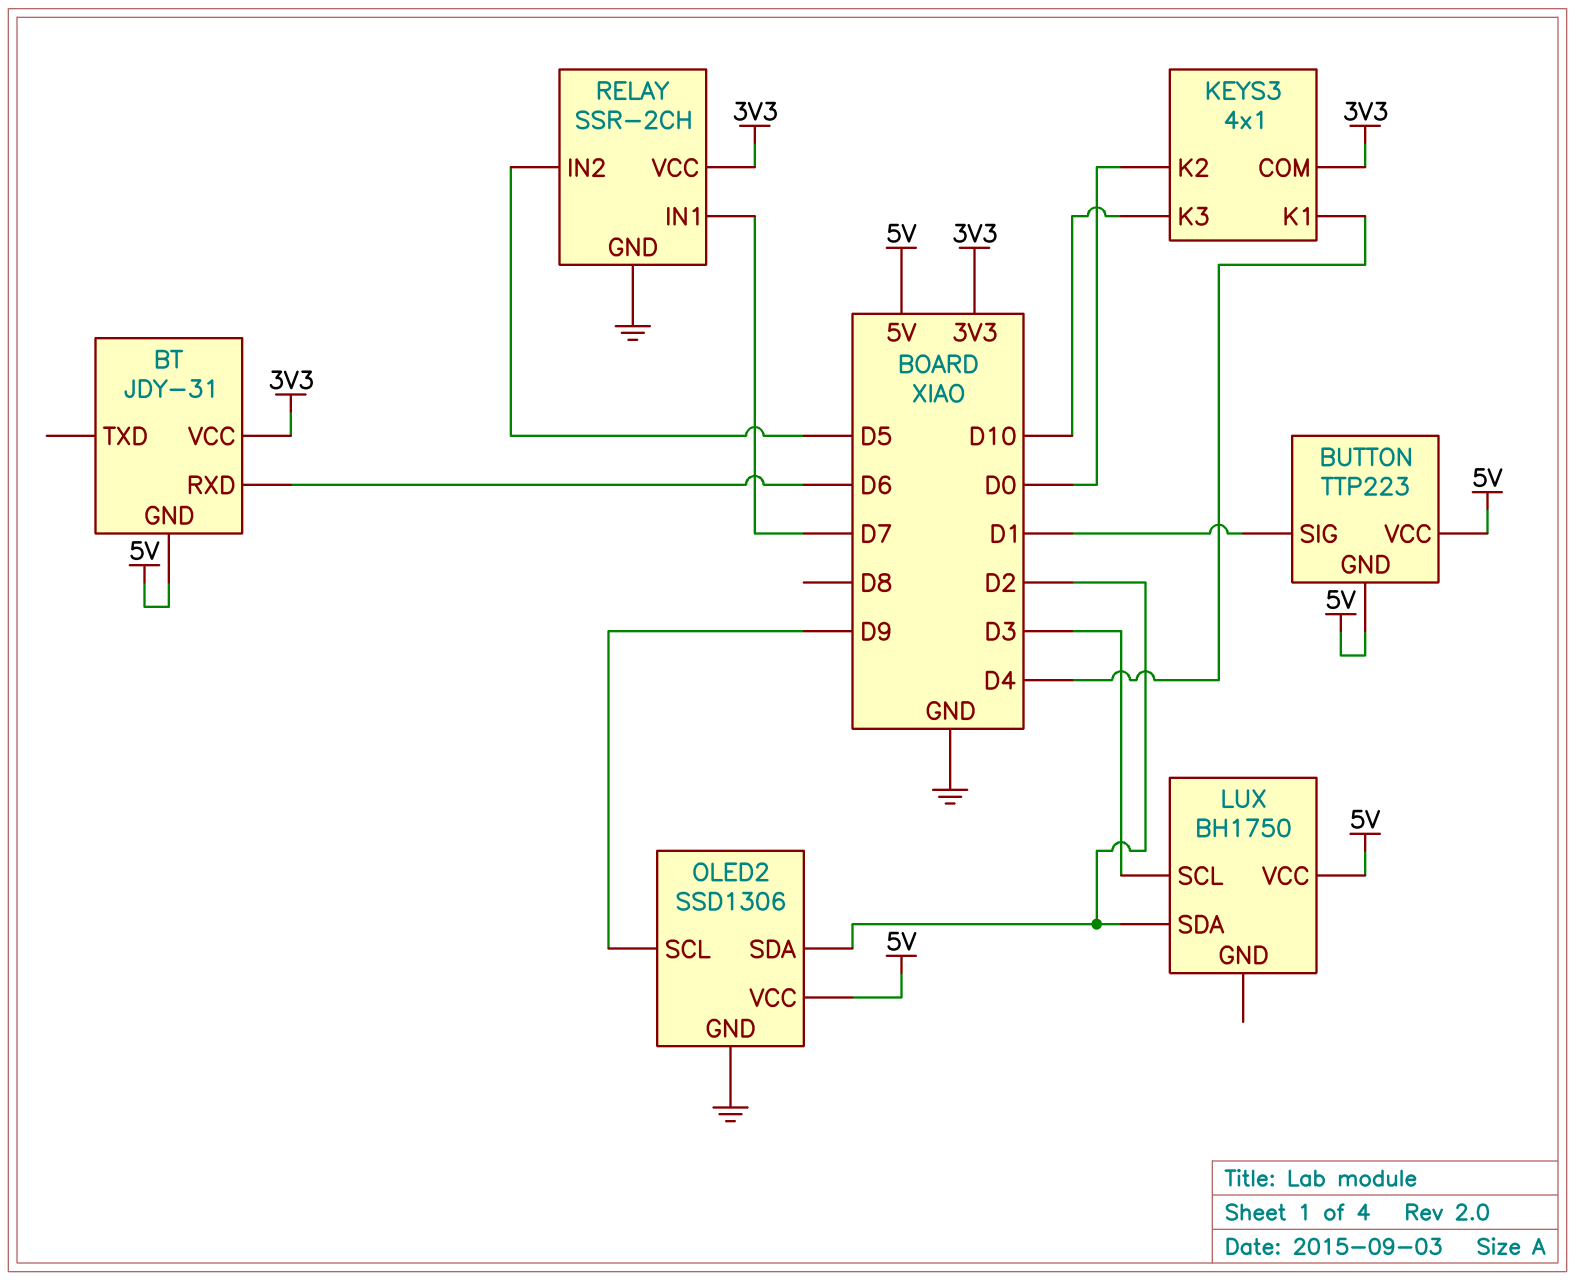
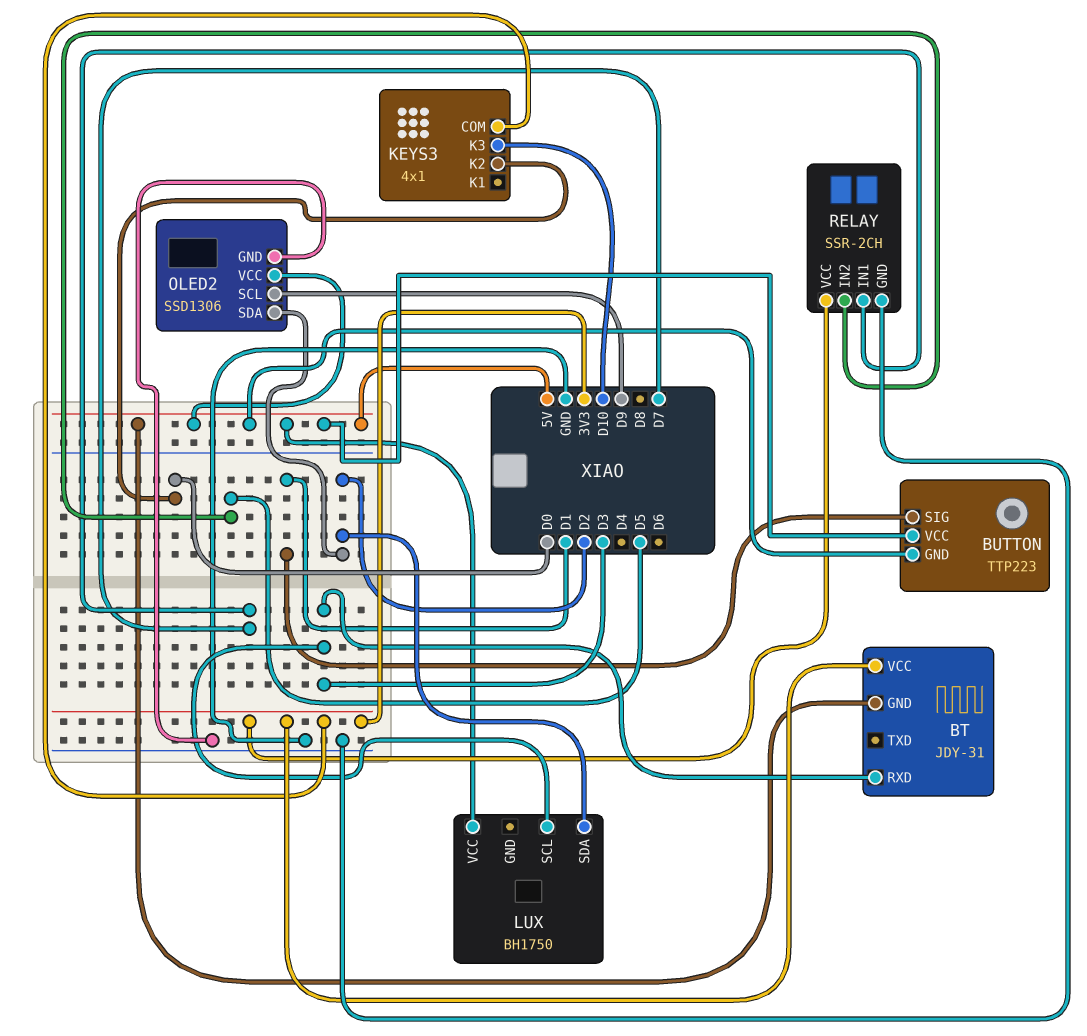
BT pin RXD: D6 -> D3
KEYS3 pin K1: D4 -> none

